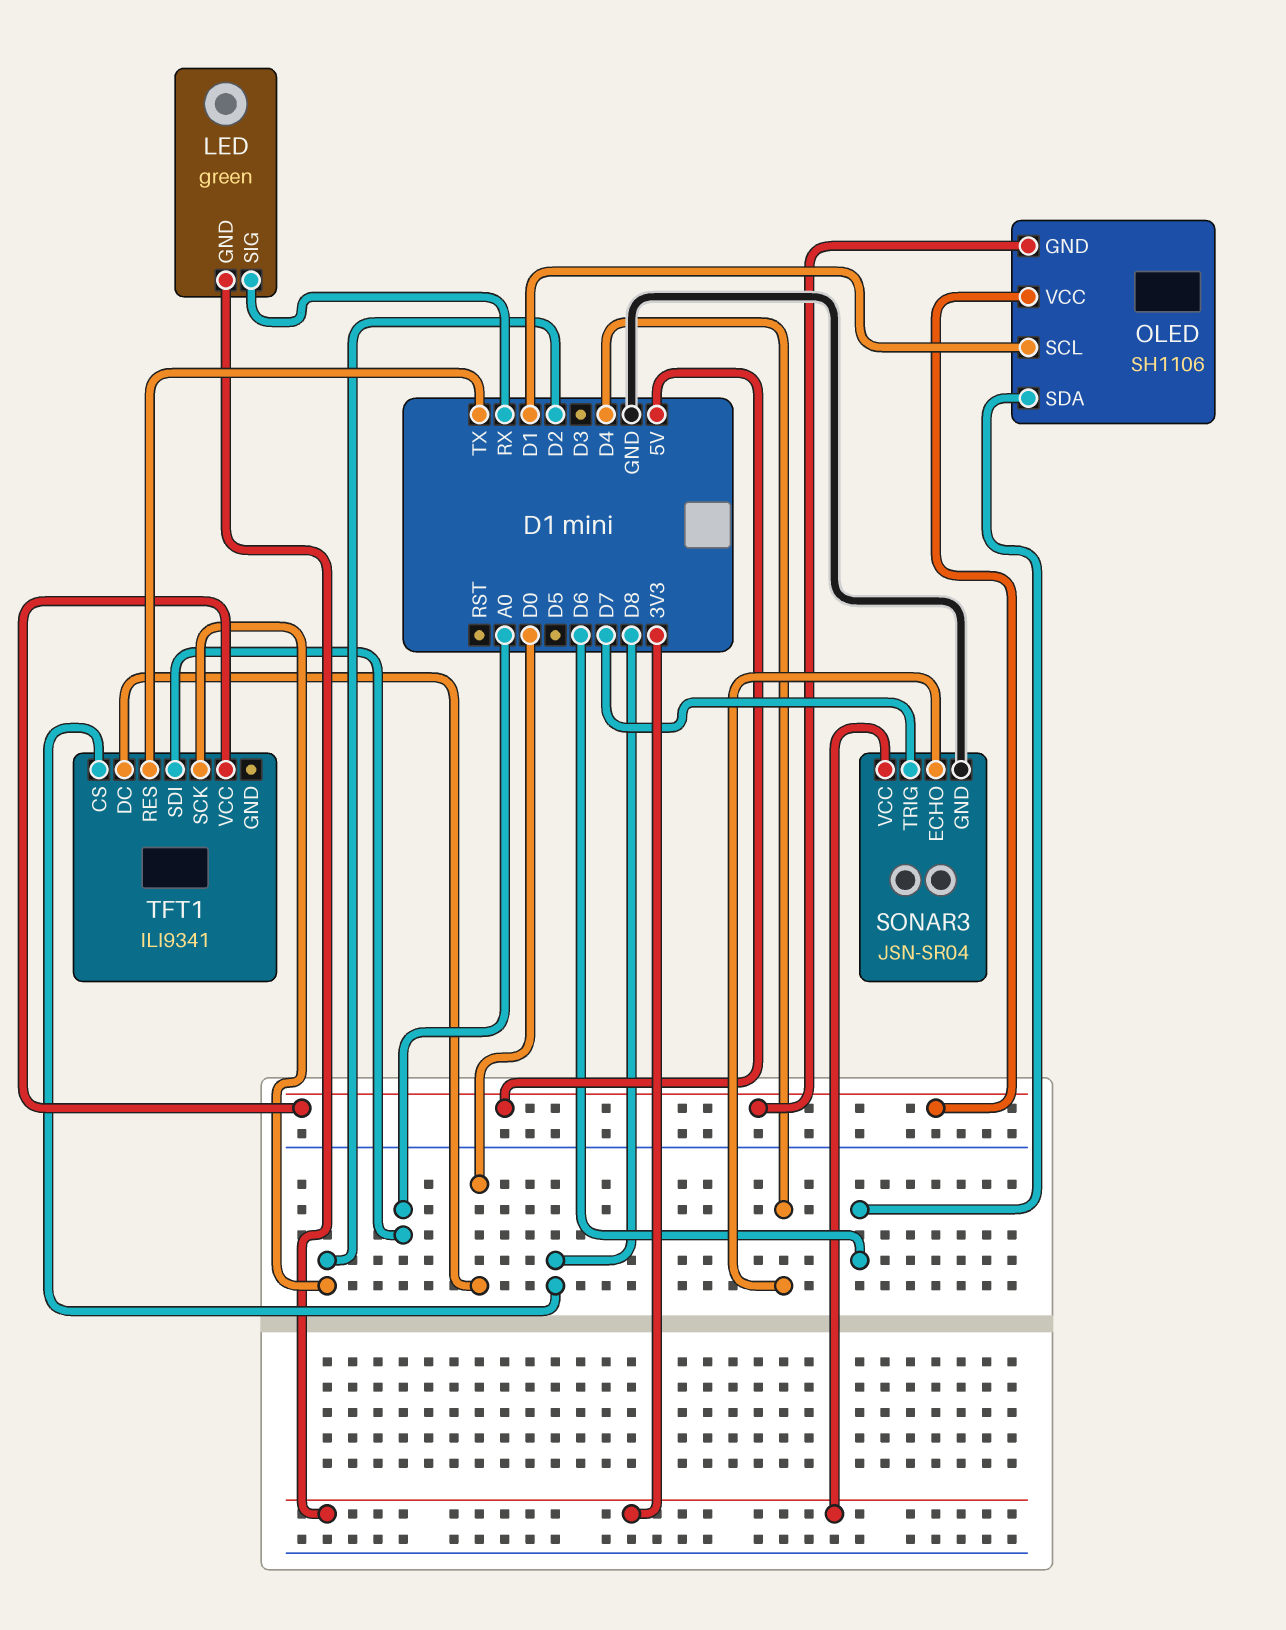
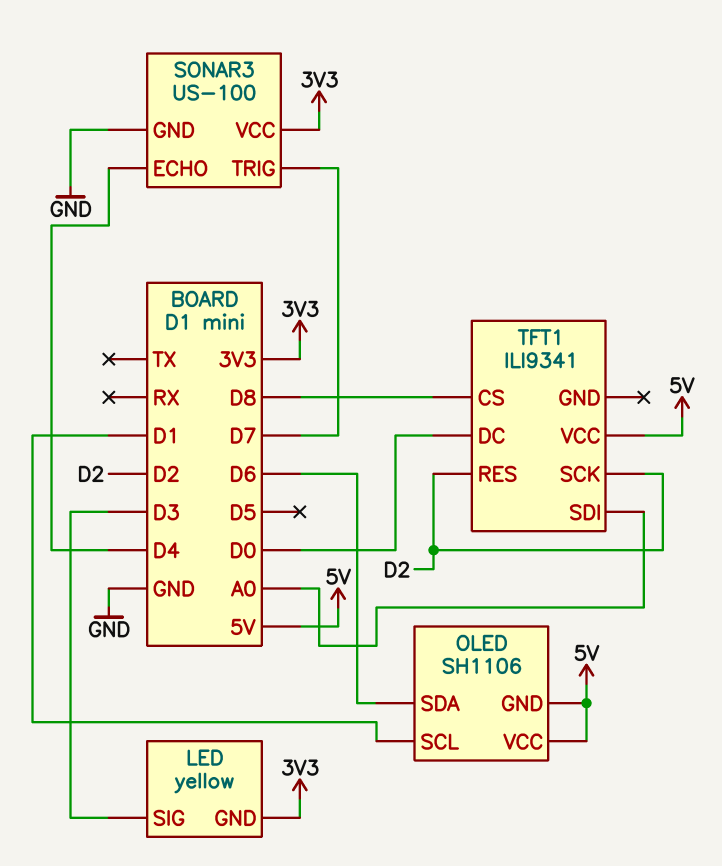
LED: green -> yellow
LED pin SIG: RX -> D3
SONAR3: JSN-SR04 -> US-100
TFT1 pin RES: TX -> D2

